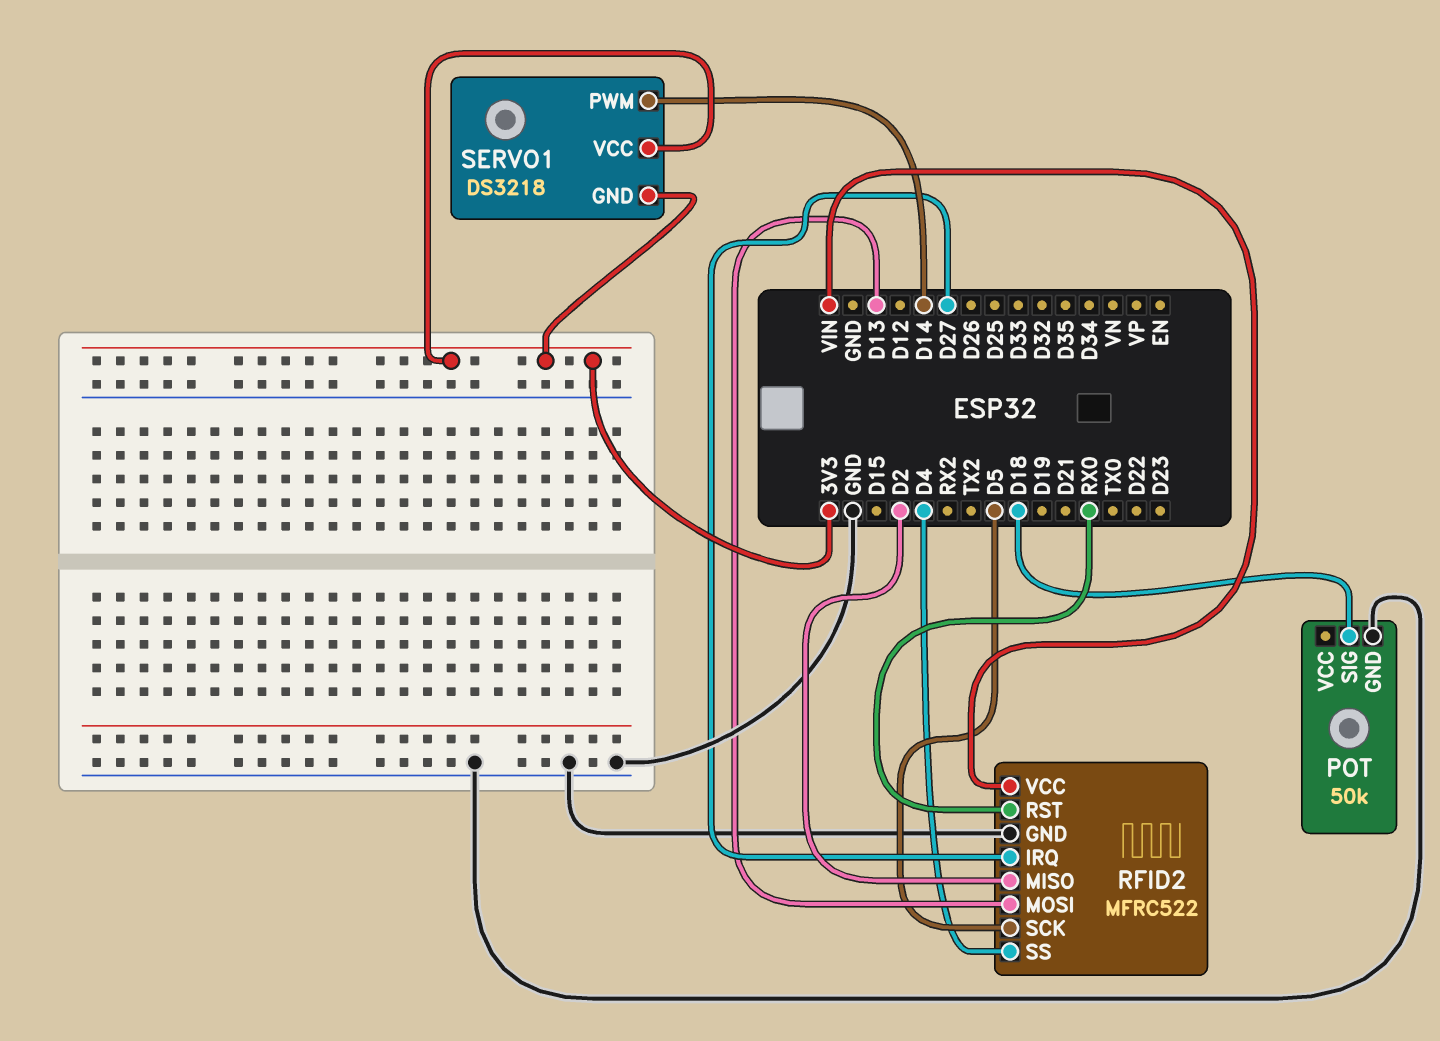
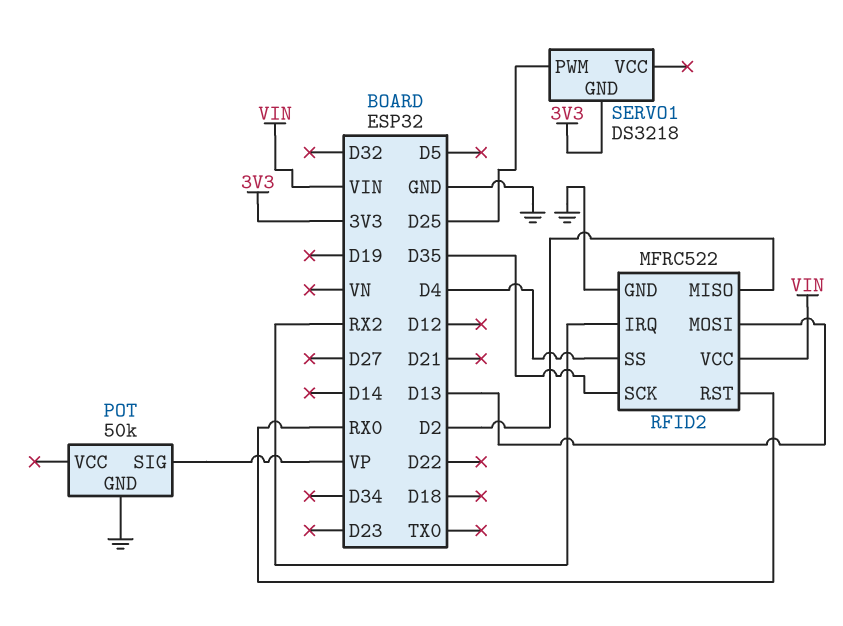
POT pin SIG: D18 -> VP
RFID2 pin IRQ: D27 -> RX2
RFID2 pin SCK: D5 -> D35
SERVO1 pin PWM: D14 -> D25
SERVO1 pin VCC: 3V3 -> none

